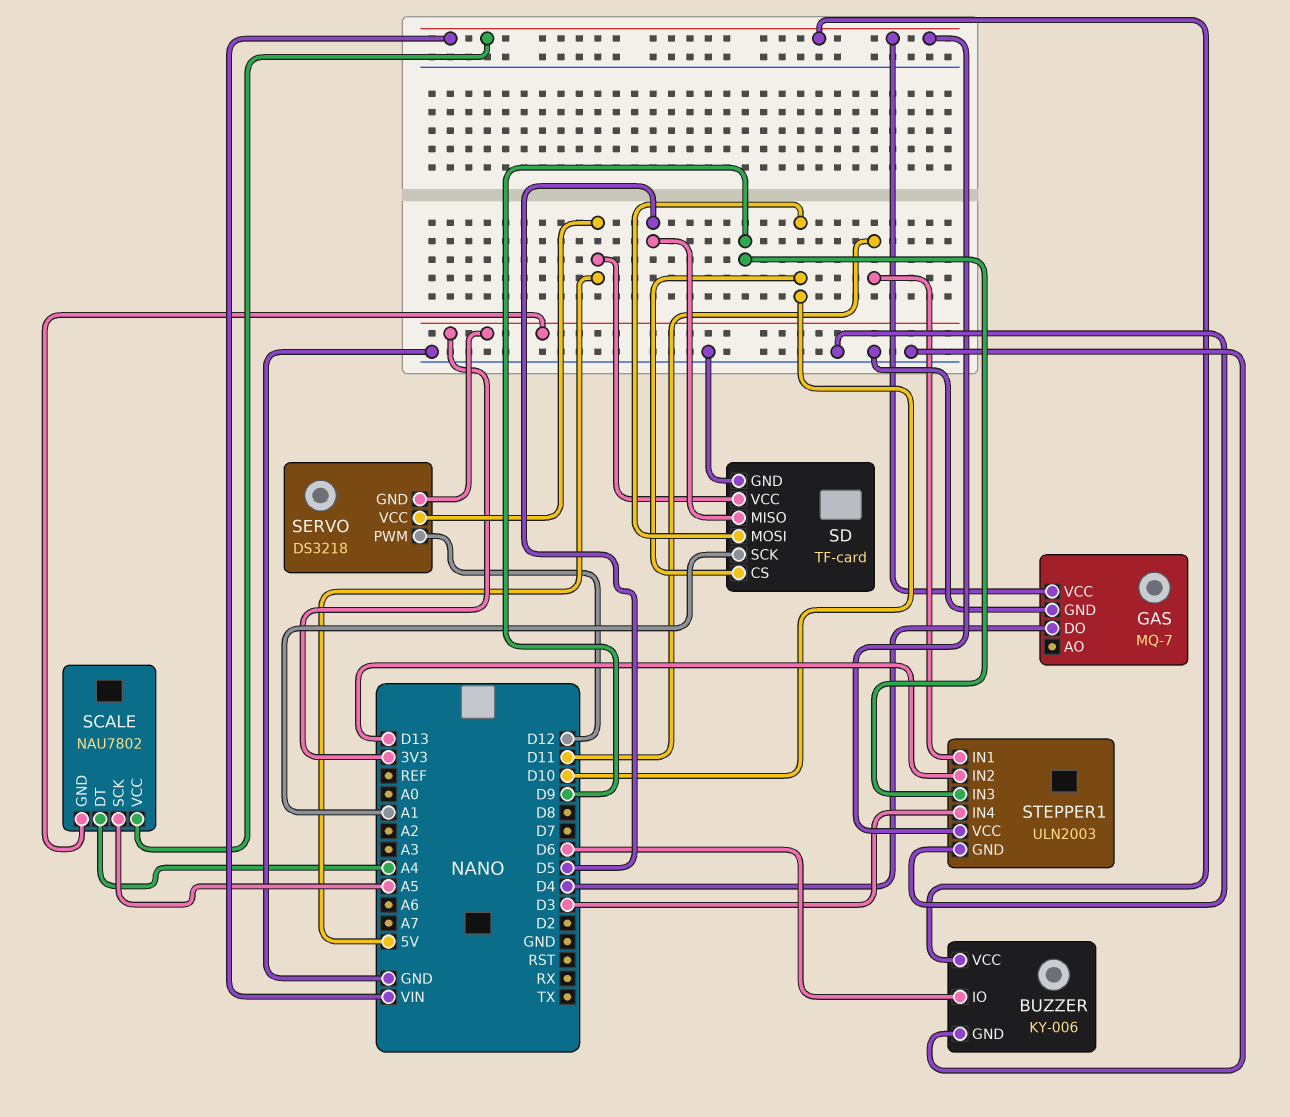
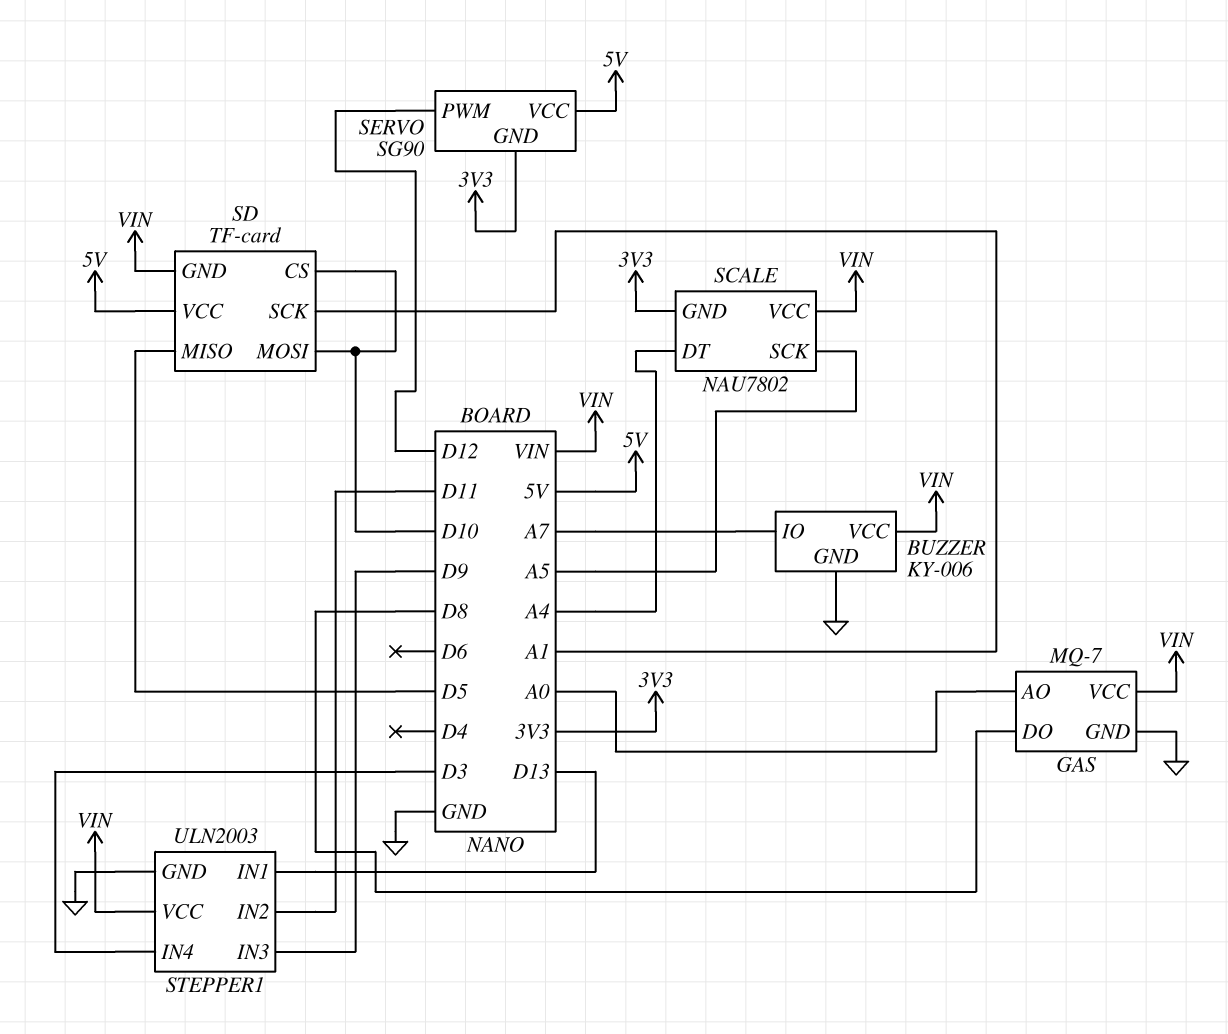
BUZZER pin IO: D6 -> A7
GAS pin AO: none -> A0
GAS pin DO: D4 -> D8
SD pin GND: GND -> VIN
SERVO: DS3218 -> SG90
STEPPER1 pin IN1: D11 -> D13
STEPPER1 pin IN2: D13 -> D11

